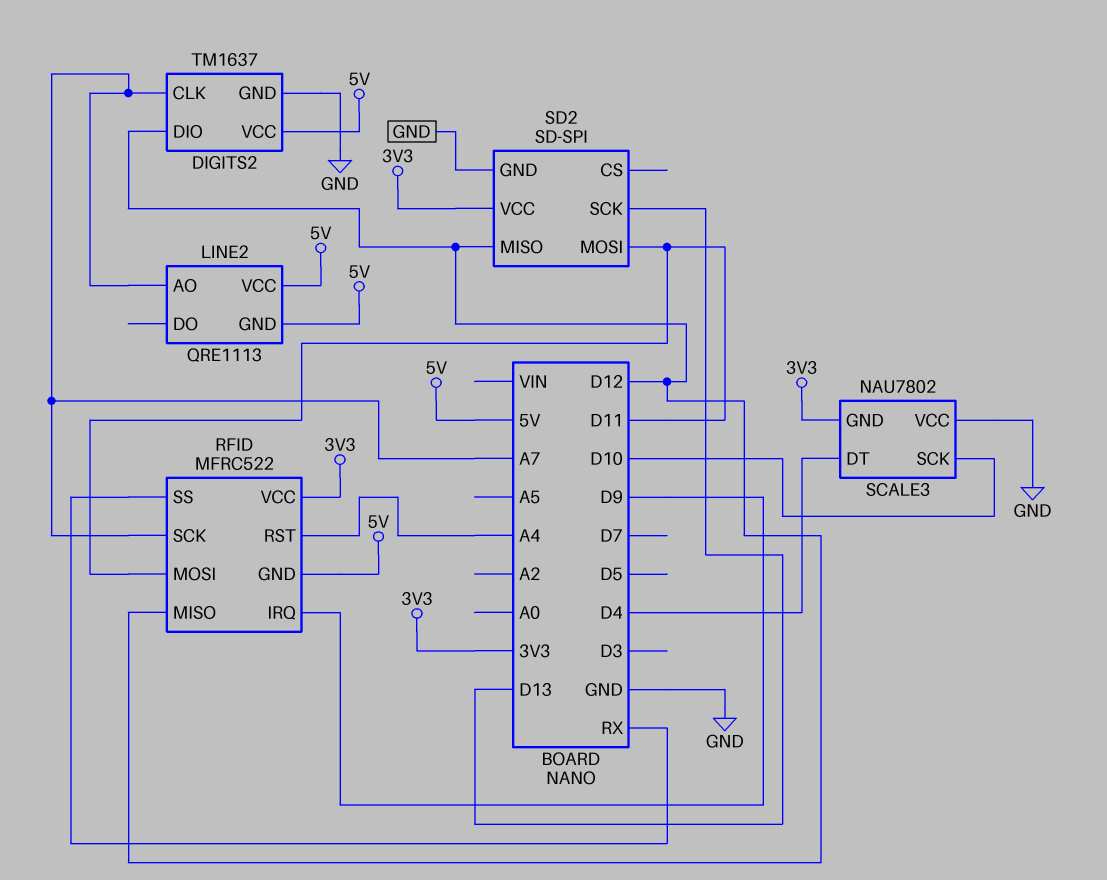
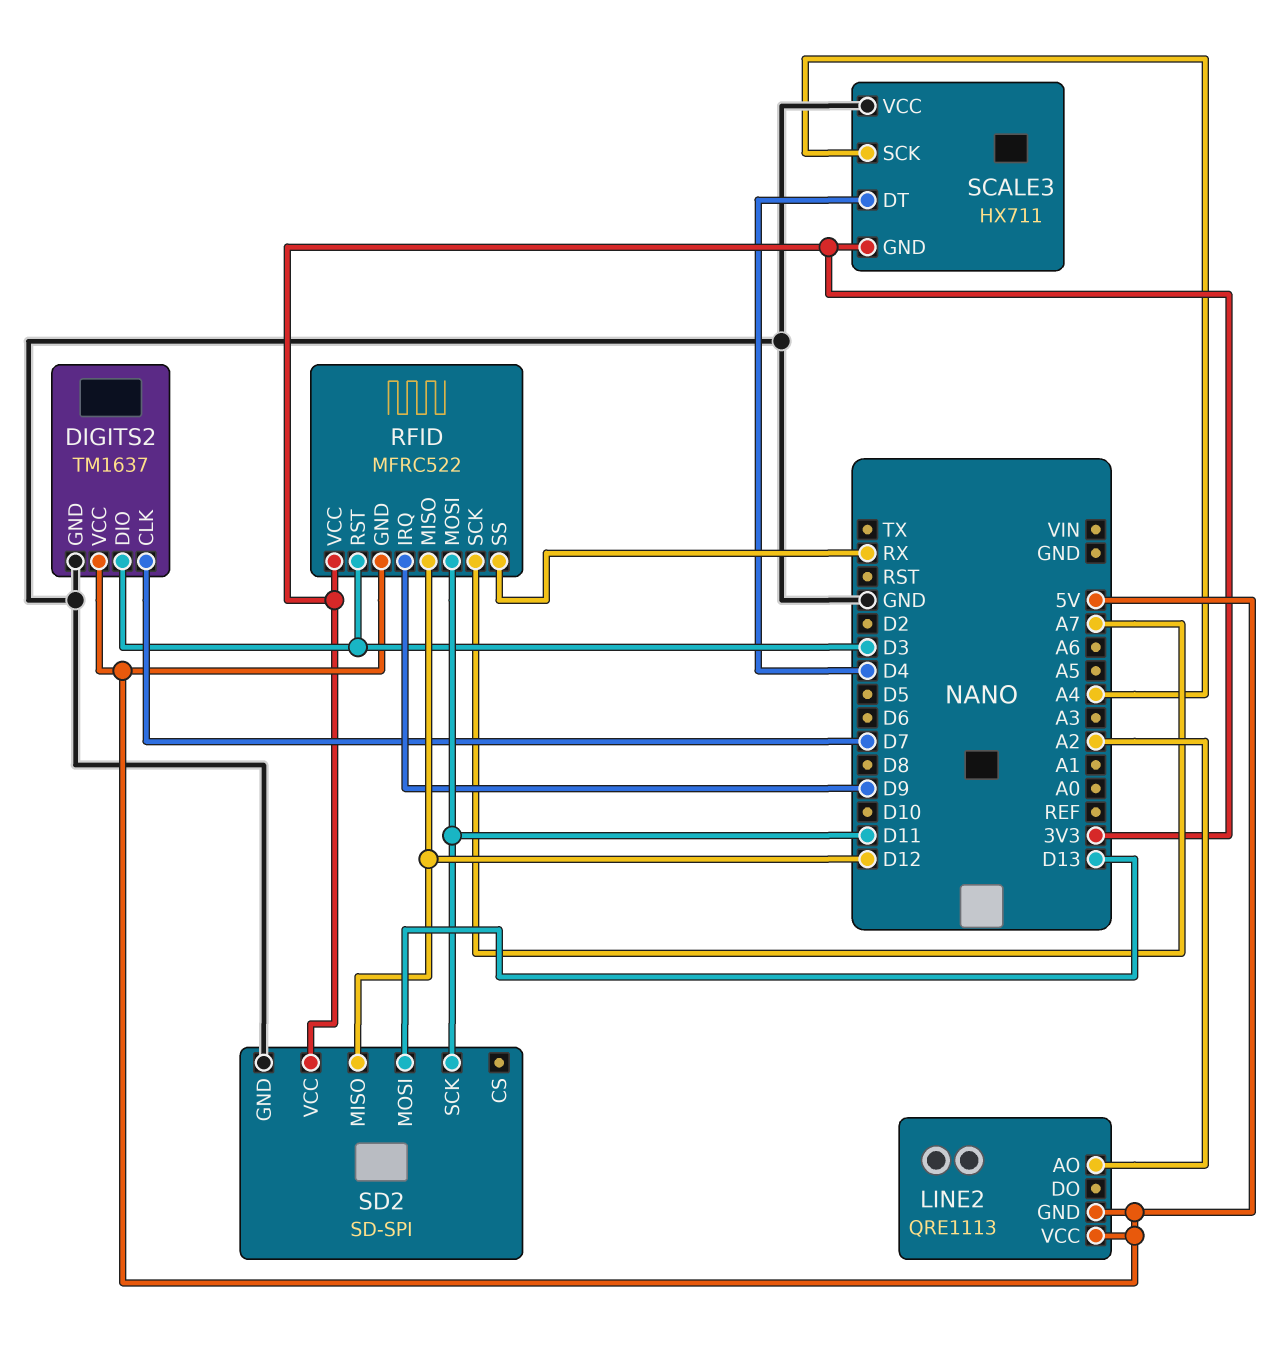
DIGITS2 pin CLK: A7 -> D7
DIGITS2 pin DIO: D12 -> D3
LINE2 pin AO: A7 -> A2
RFID pin RST: A4 -> D3
SCALE3: NAU7802 -> HX711
SCALE3 pin SCK: D10 -> A4
SD2 pin MOSI: D11 -> D13
SD2 pin SCK: D13 -> D11

